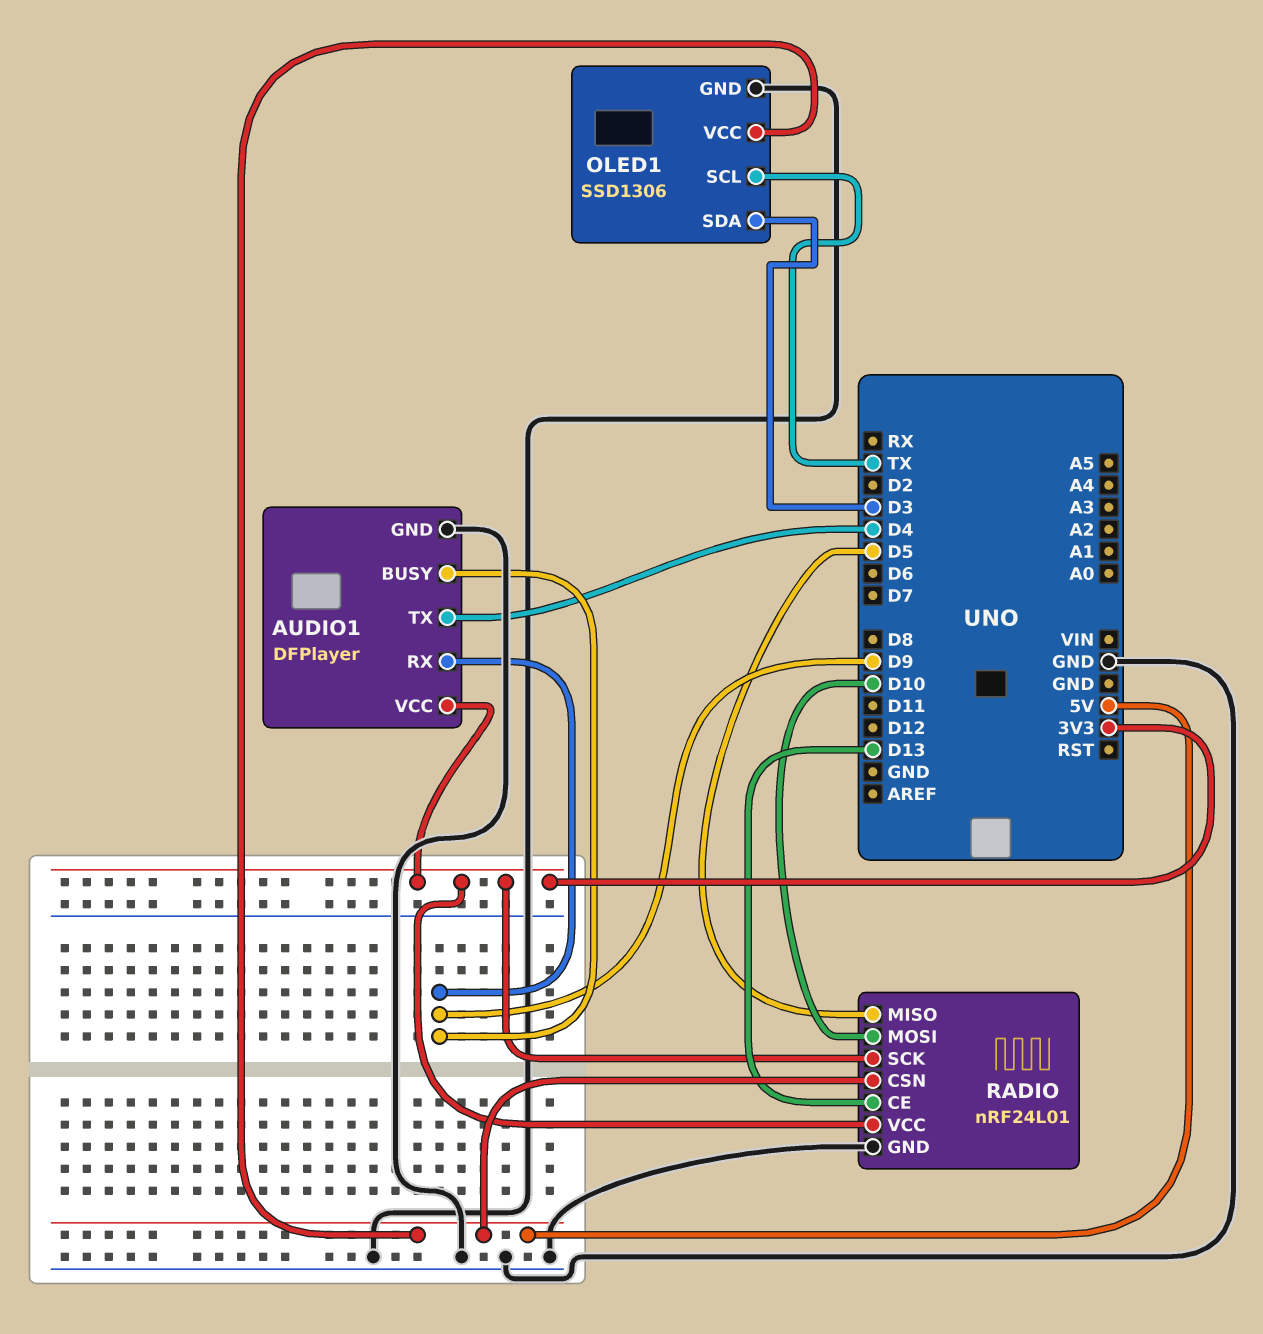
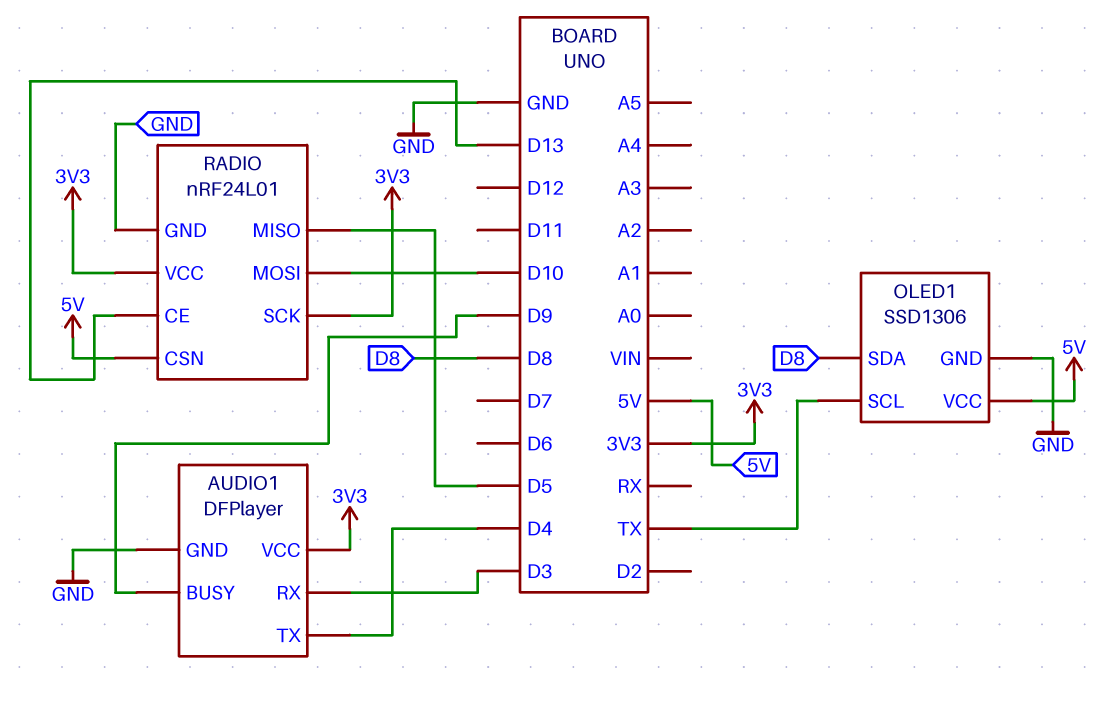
AUDIO1 pin RX: D9 -> D3
OLED1 pin SDA: D3 -> D8

